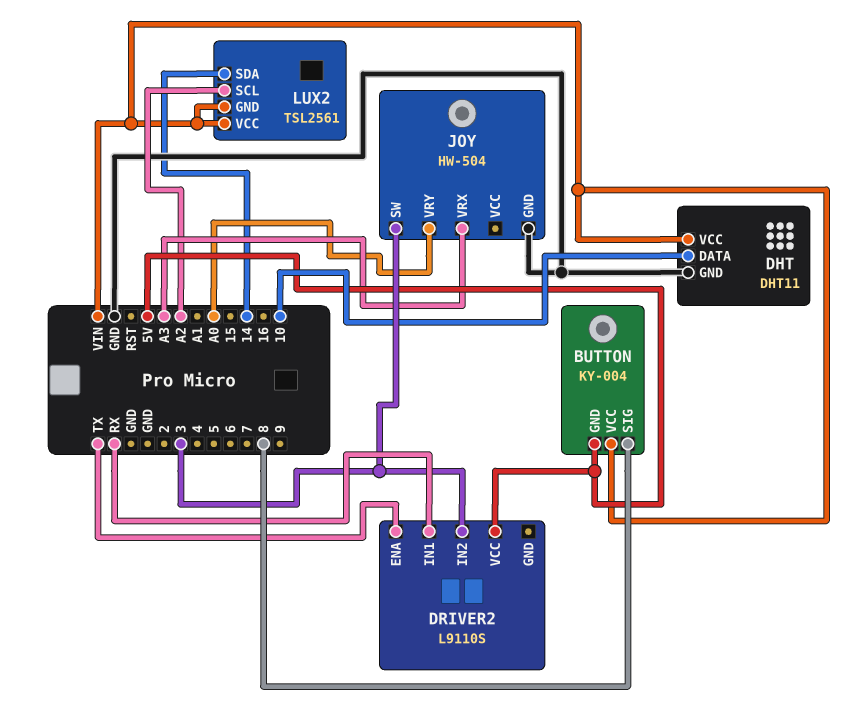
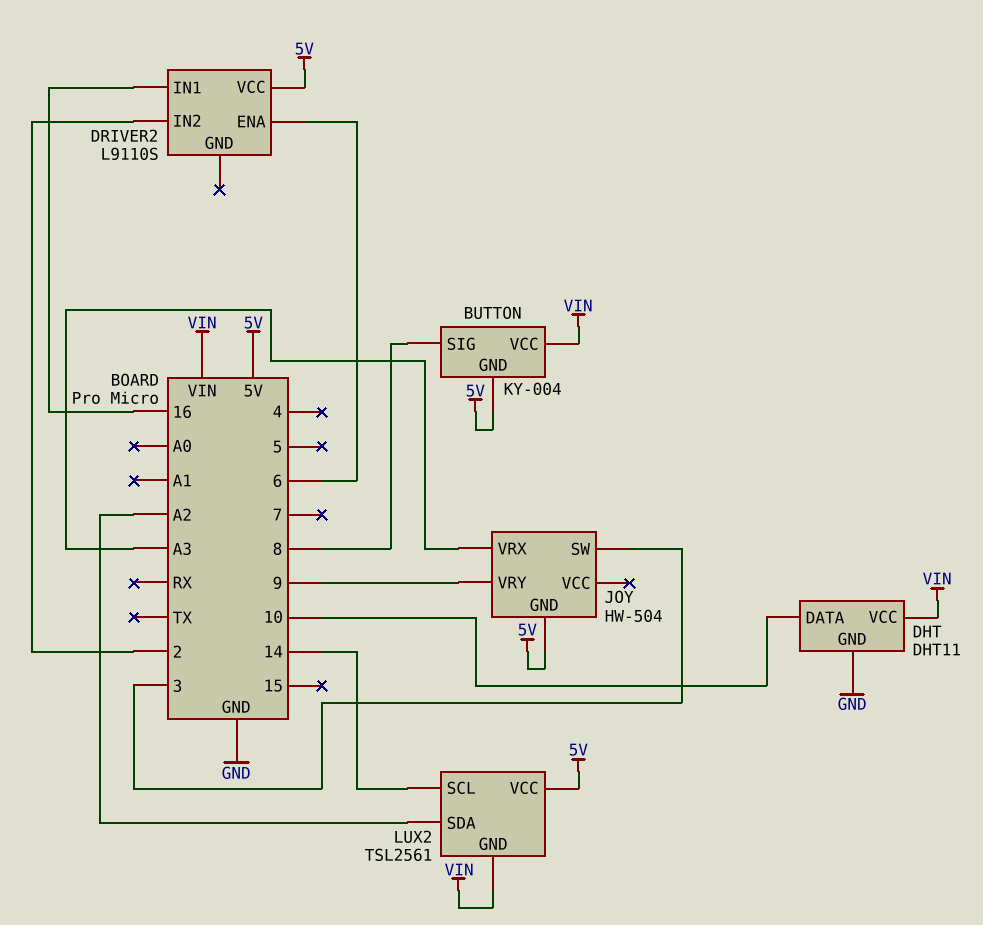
DRIVER2 pin ENA: TX -> 6
DRIVER2 pin IN1: RX -> 16
DRIVER2 pin IN2: 3 -> 2
JOY pin GND: GND -> 5V
JOY pin VRY: A0 -> 9
LUX2 pin SCL: A2 -> 14
LUX2 pin SDA: 14 -> A2
LUX2 pin VCC: VIN -> 5V

